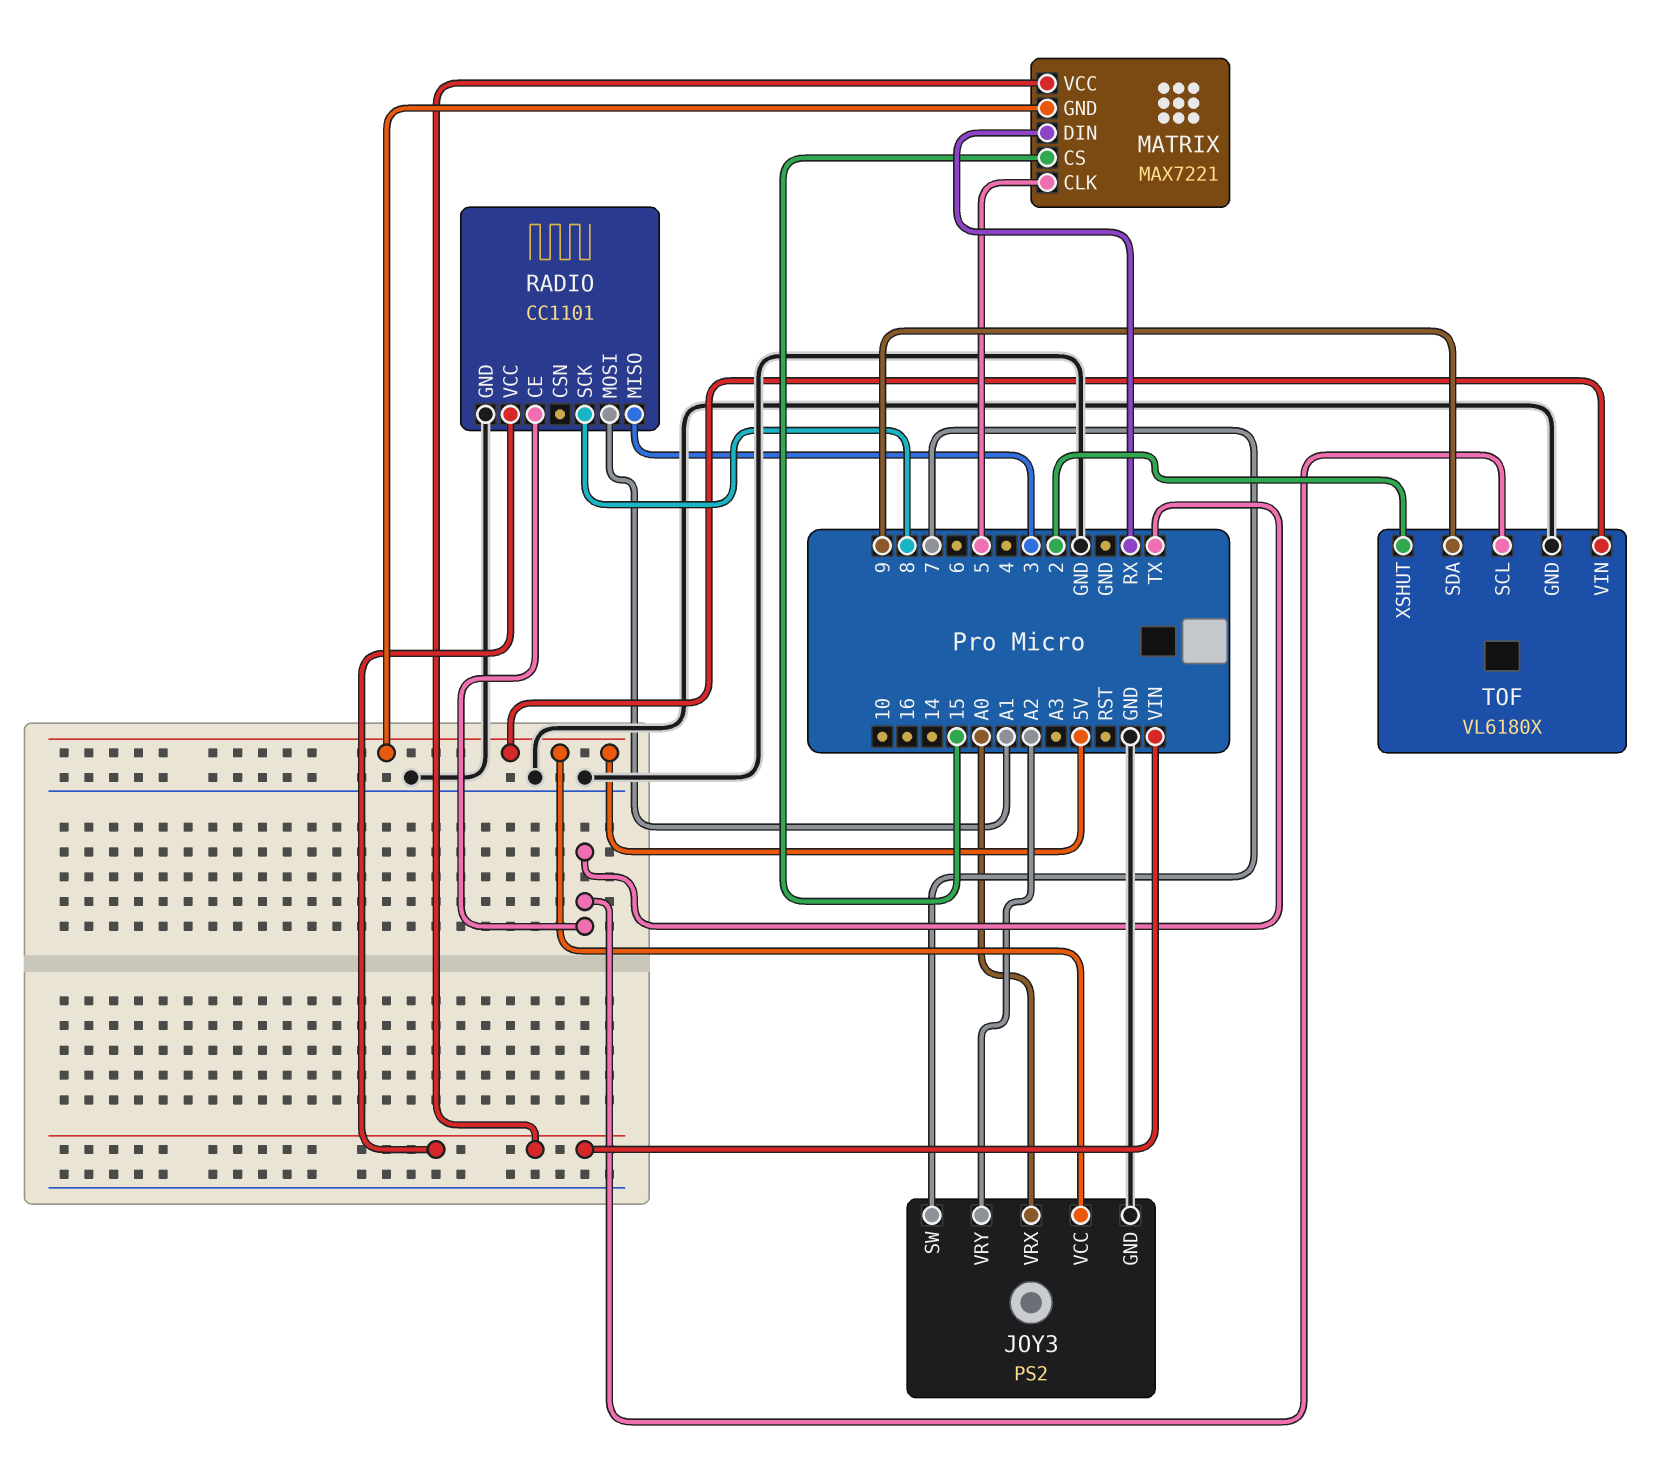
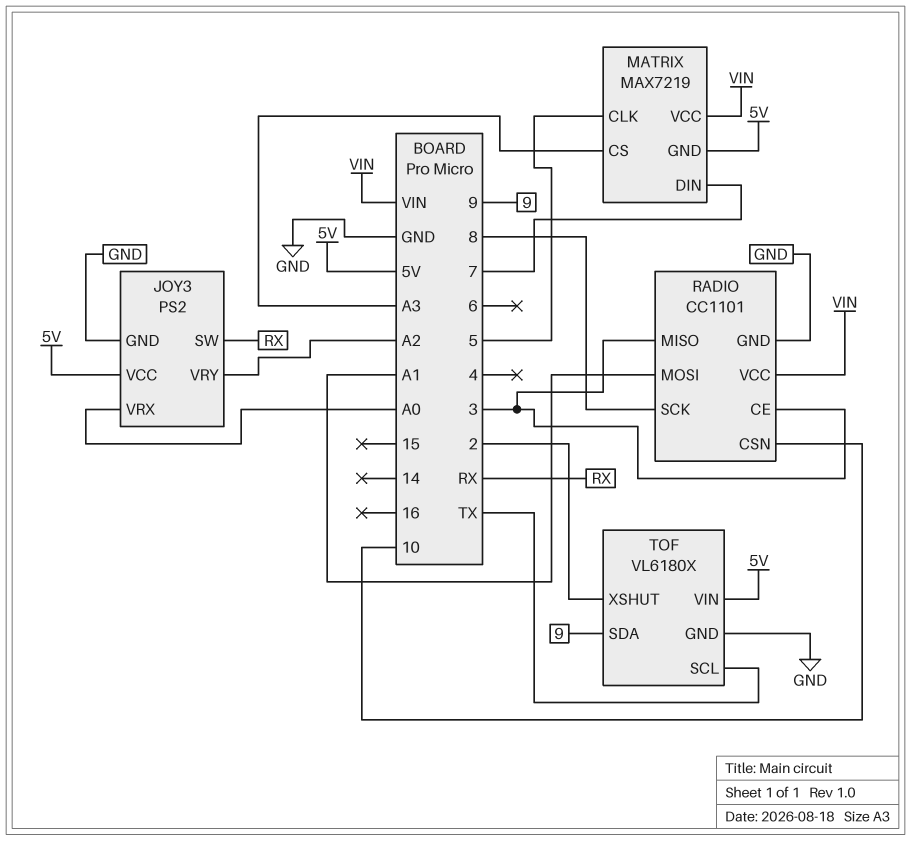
JOY3 pin SW: 7 -> RX
MATRIX: MAX7221 -> MAX7219
MATRIX pin CS: 15 -> A3
MATRIX pin DIN: RX -> 7
RADIO pin CE: TX -> 3
RADIO pin CSN: none -> 10

